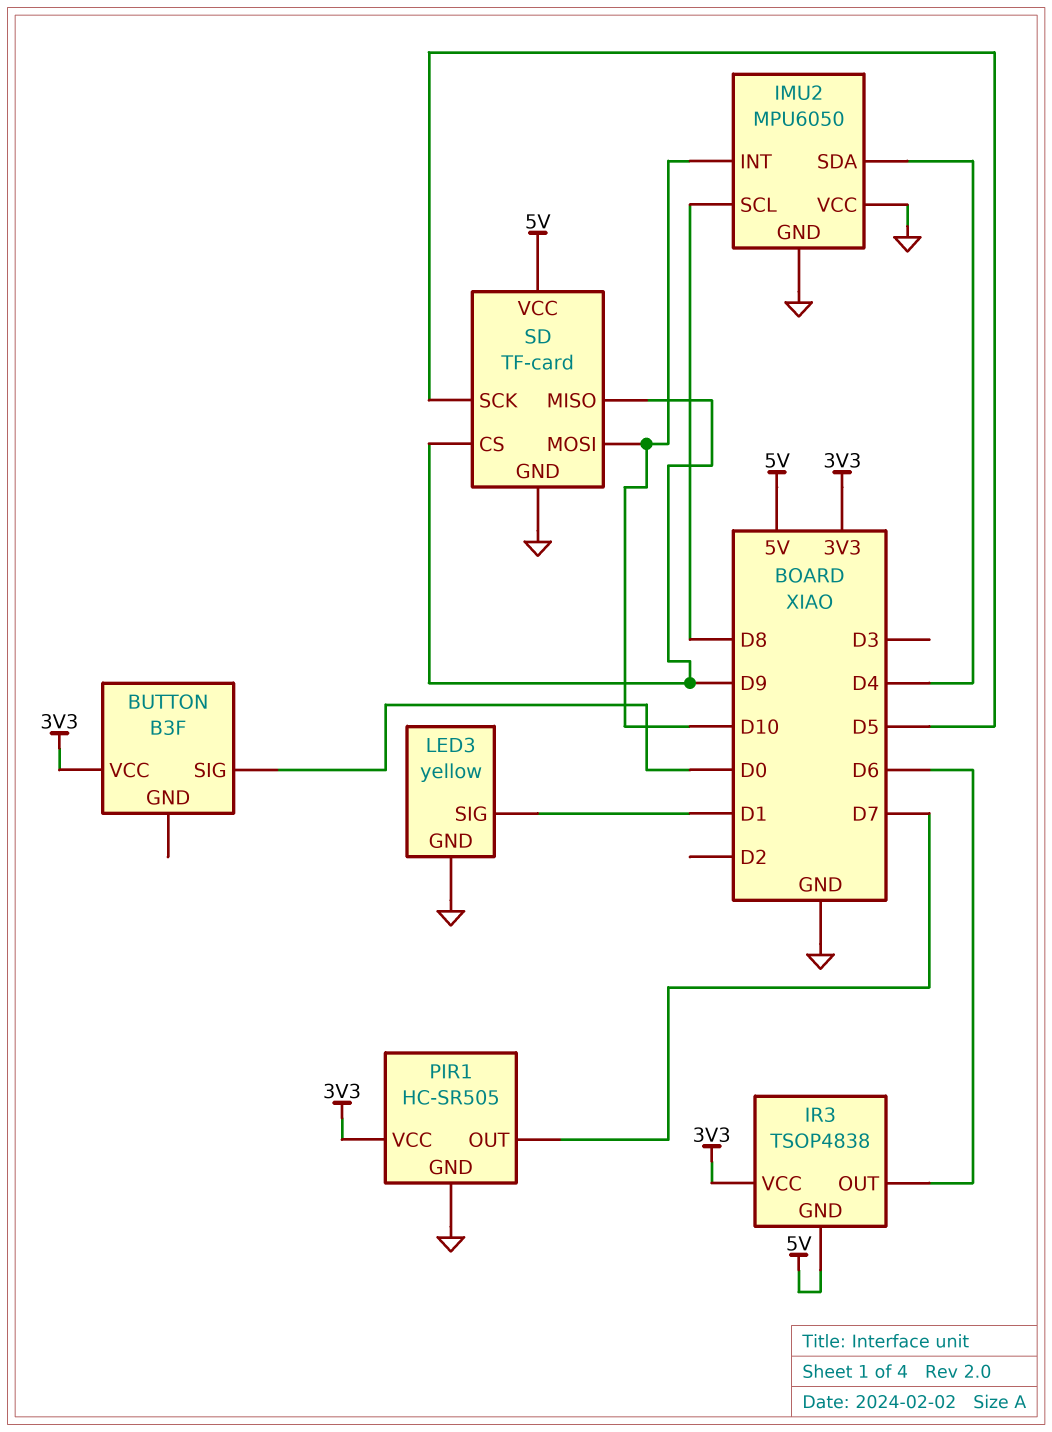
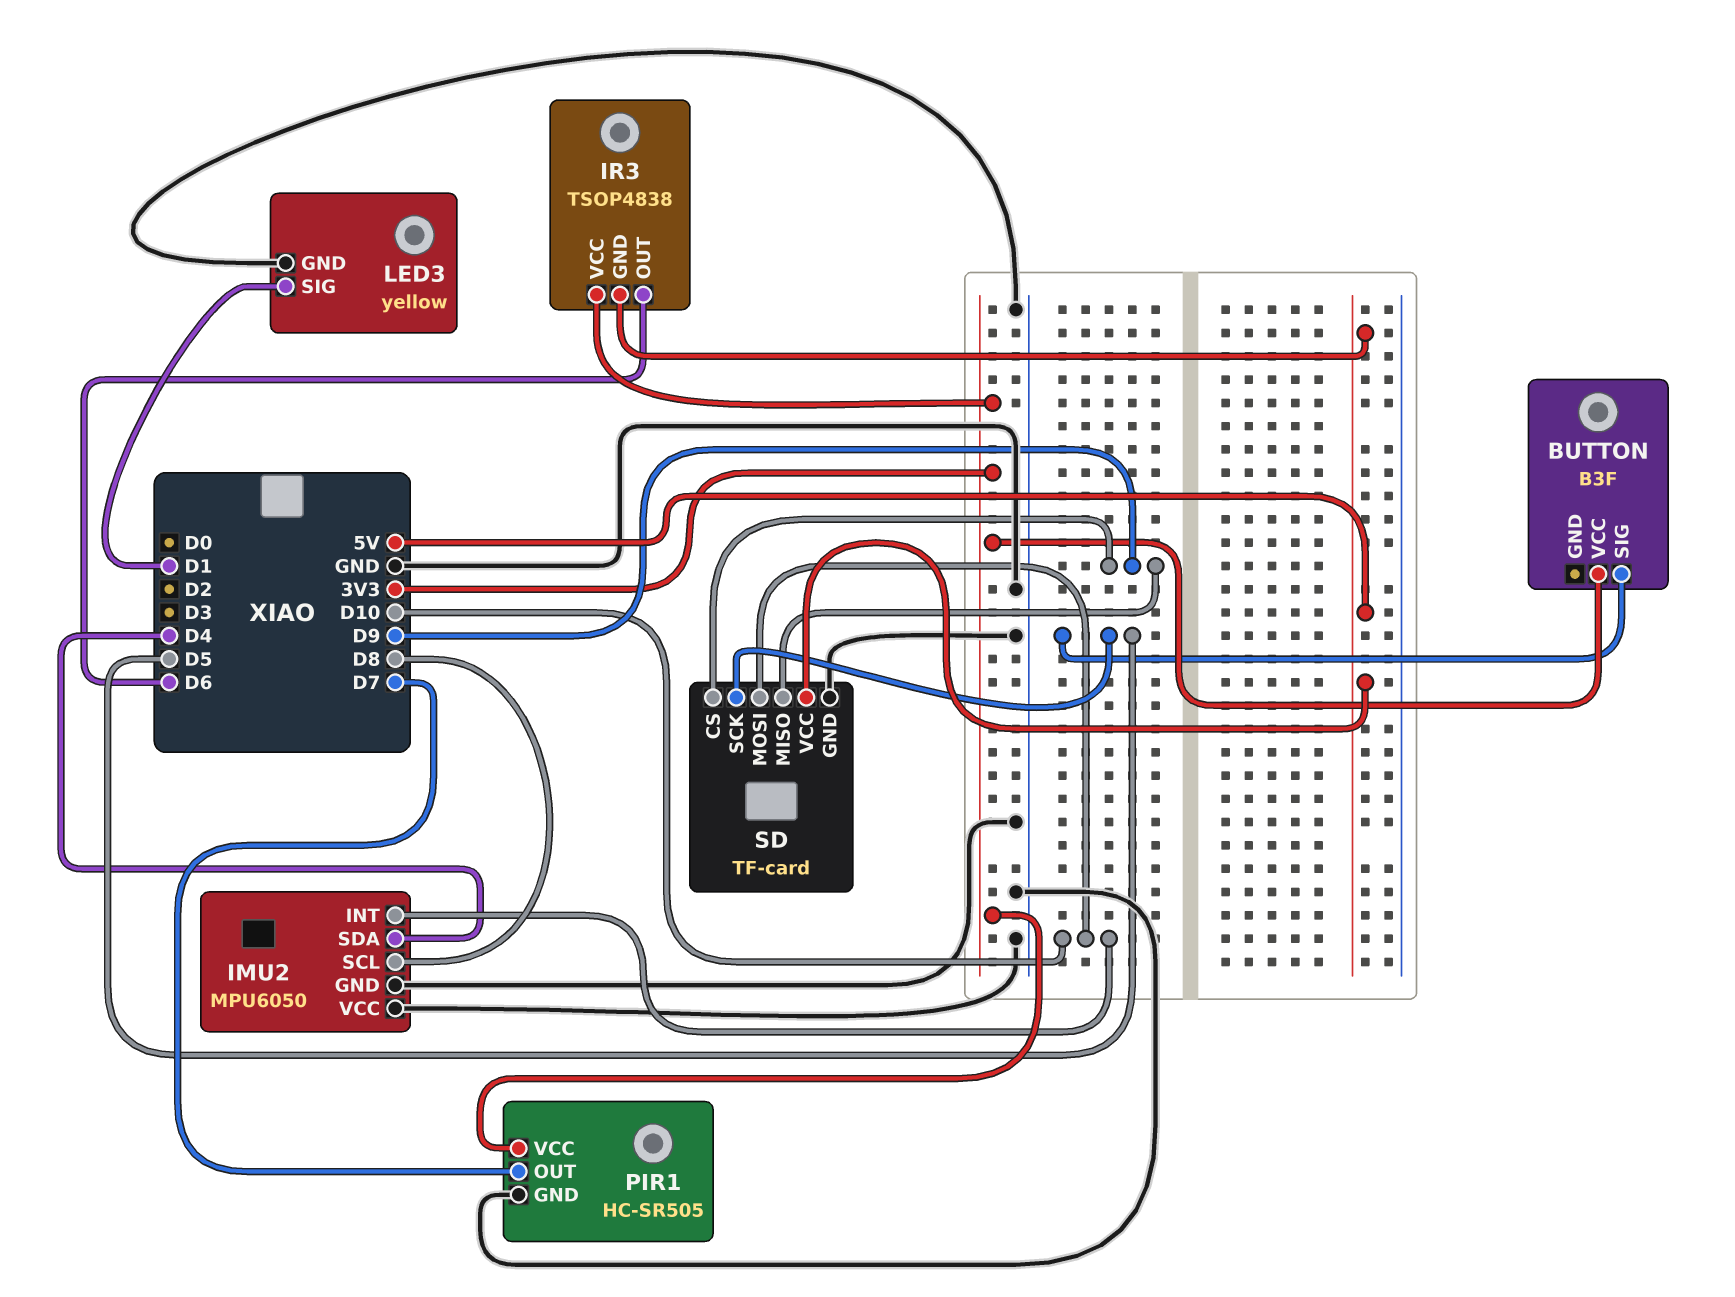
BUTTON pin SIG: D0 -> D5

